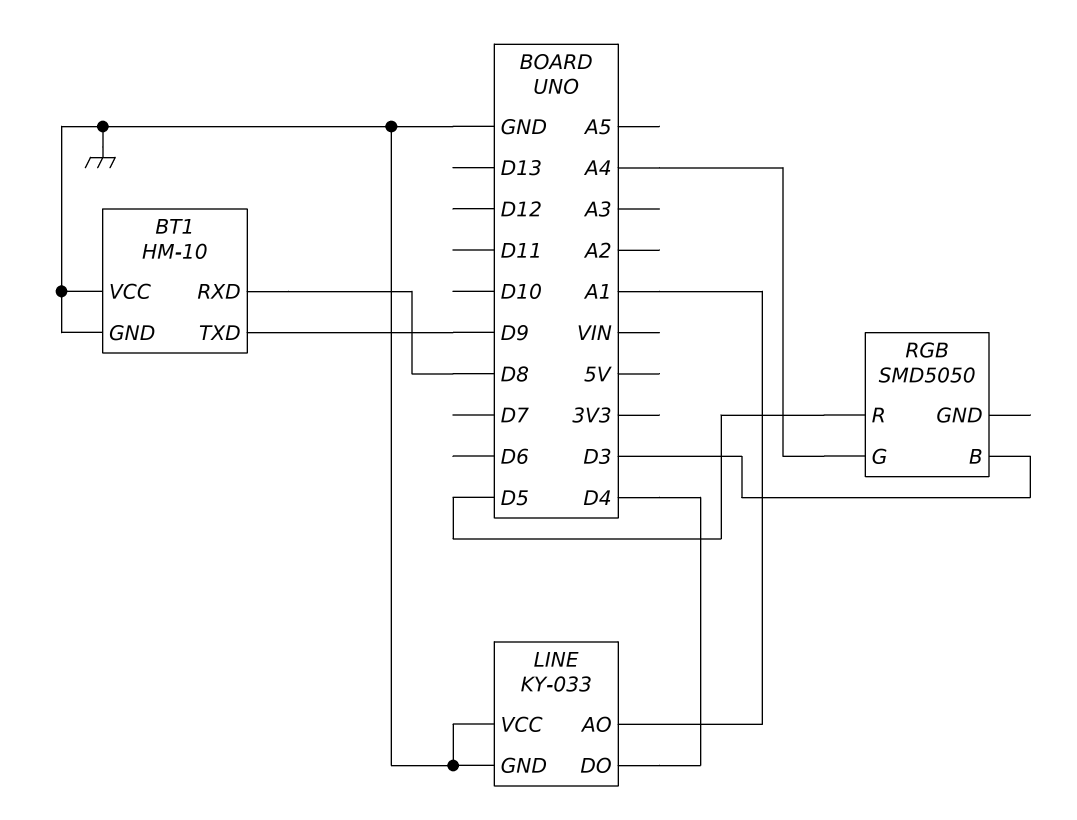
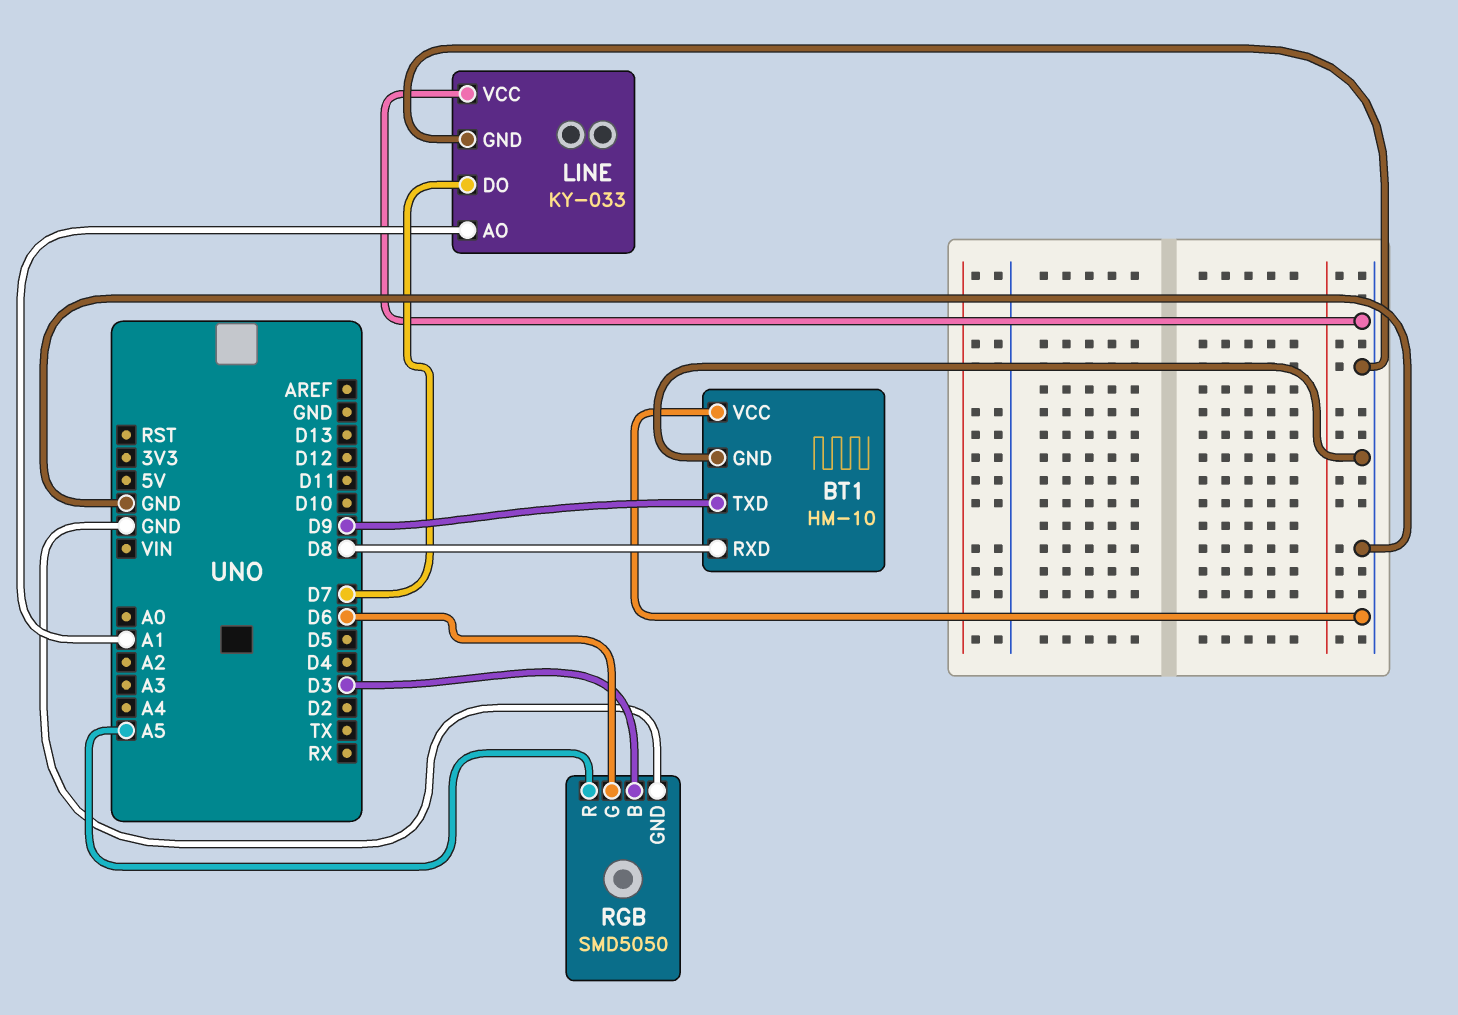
LINE pin DO: D4 -> D7
RGB pin G: A4 -> D6
RGB pin GND: none -> GND
RGB pin R: D5 -> A5

